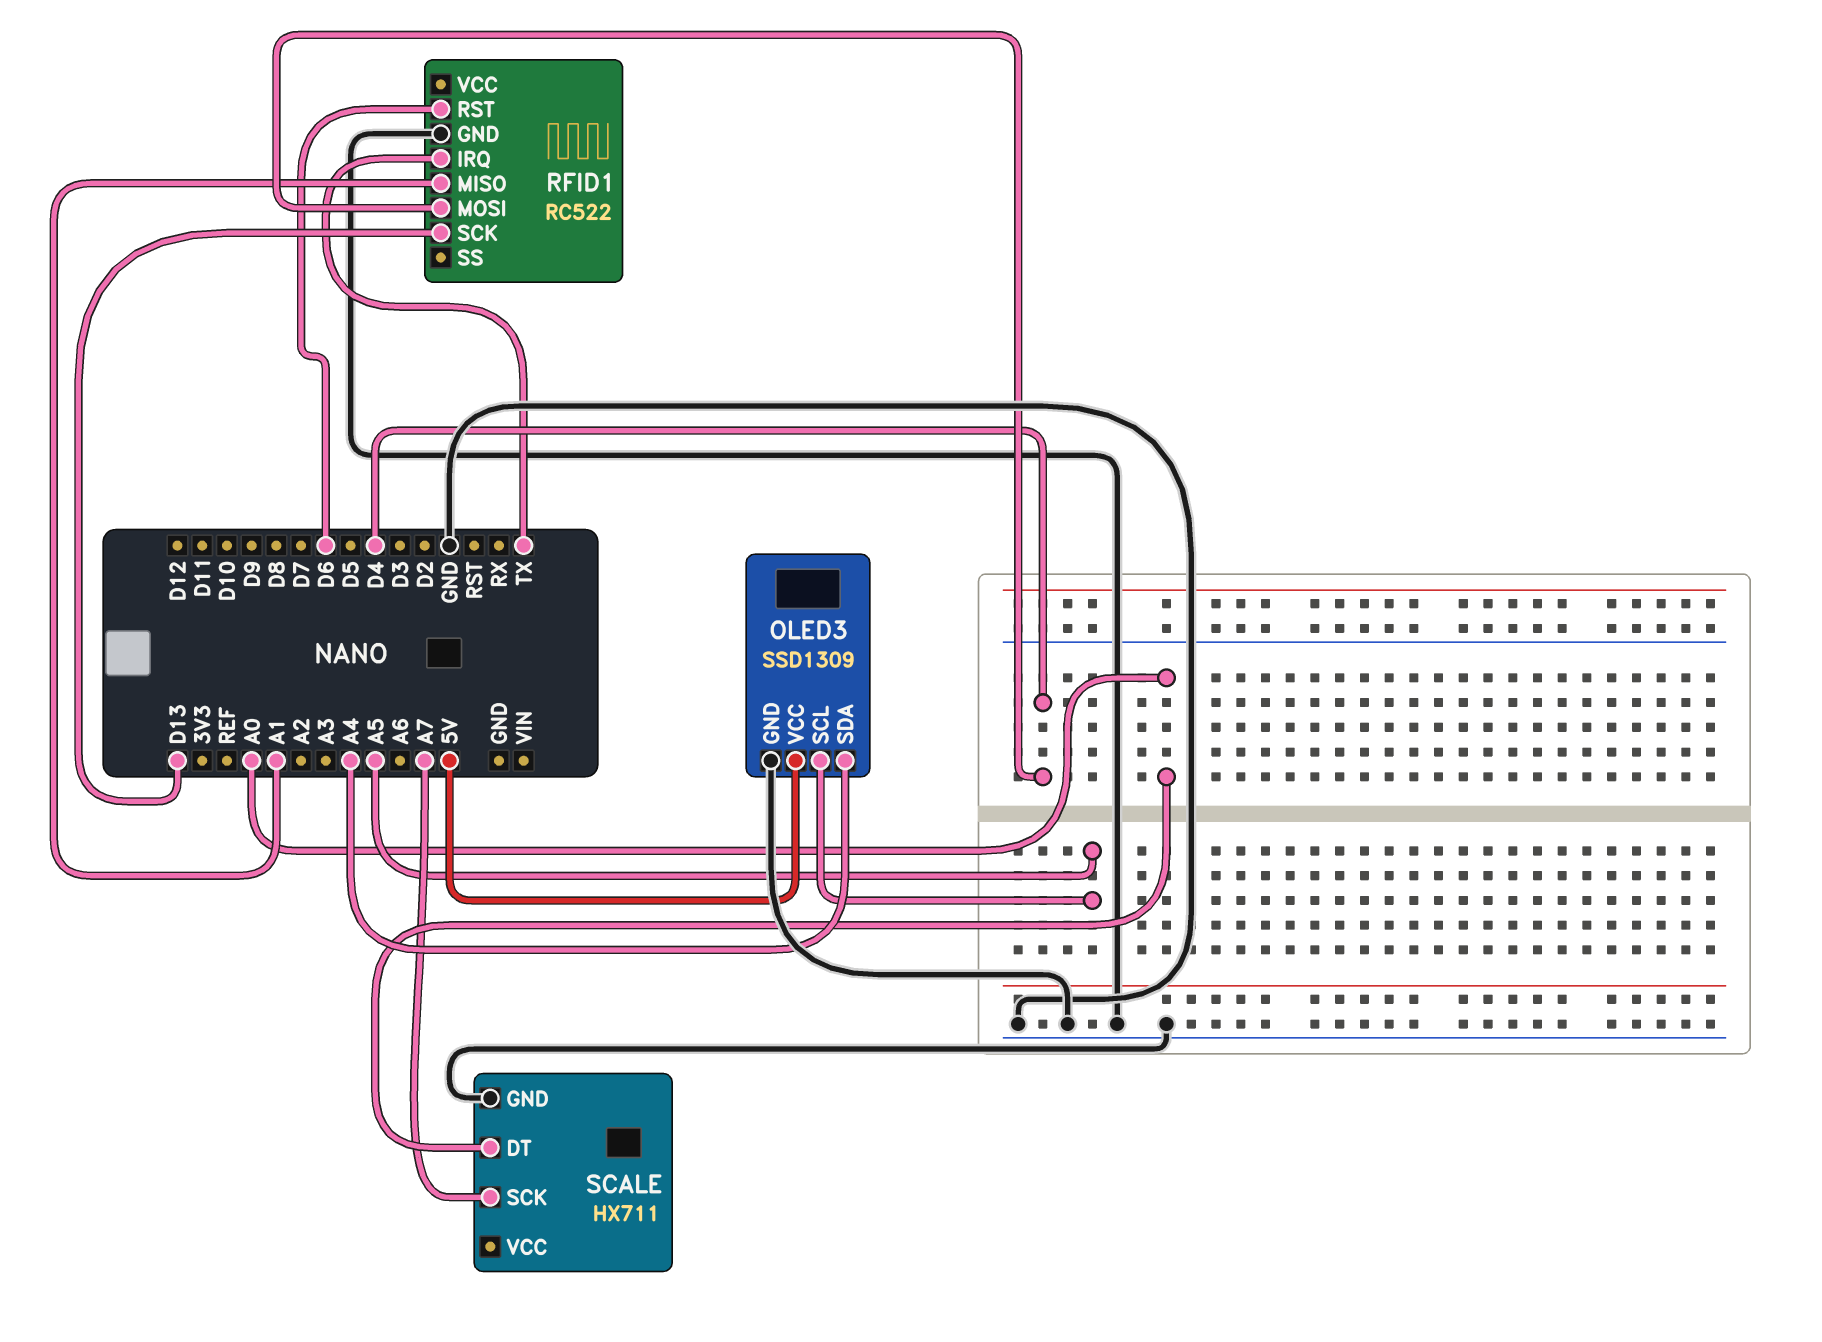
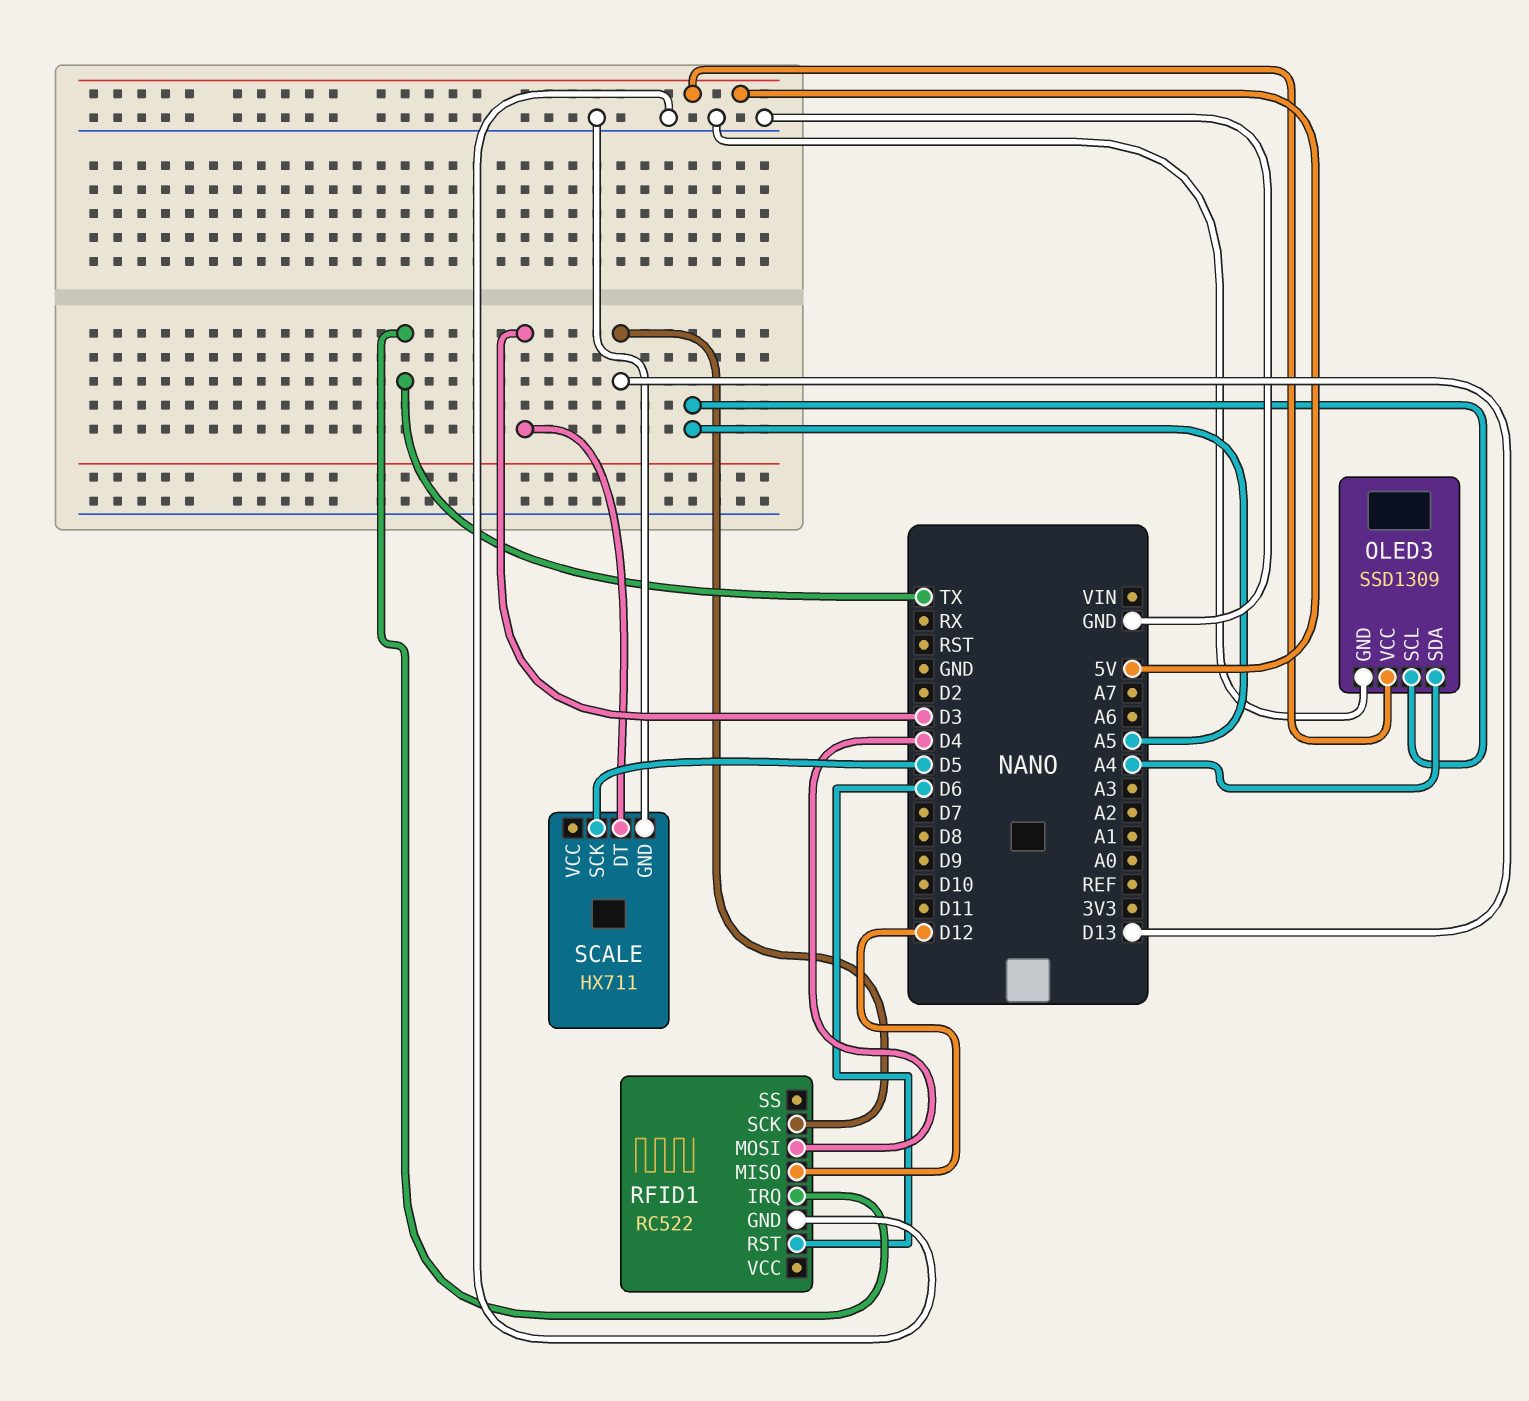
RFID1 pin MISO: A1 -> D12
SCALE pin DT: A0 -> D3
SCALE pin SCK: A7 -> D5

